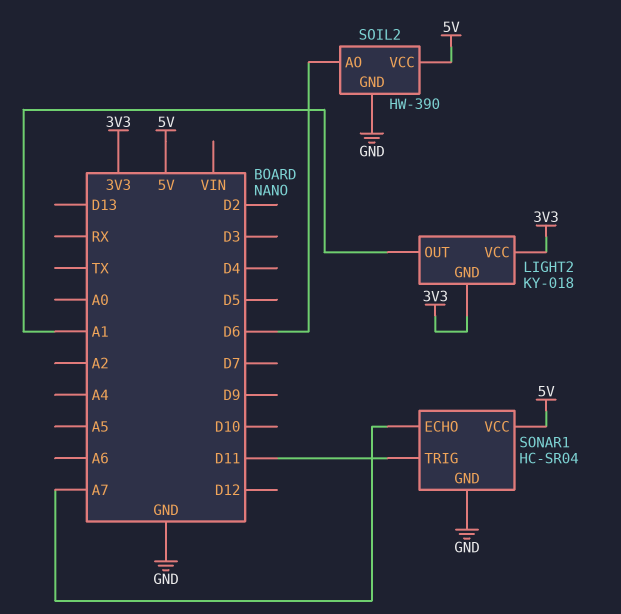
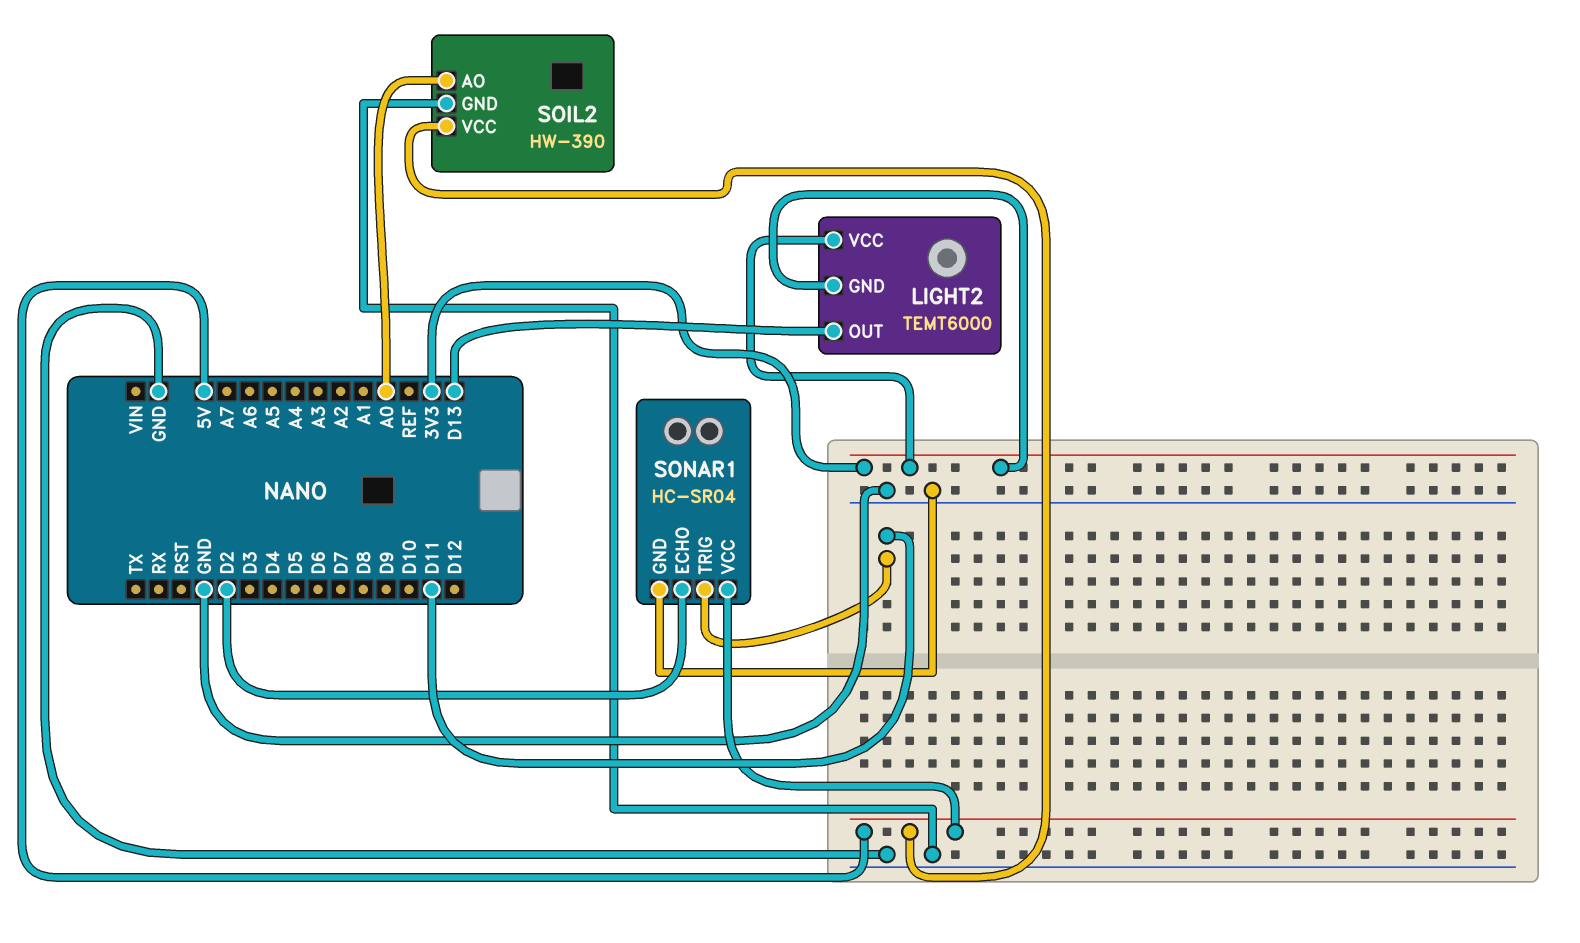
LIGHT2: KY-018 -> TEMT6000
LIGHT2 pin OUT: A1 -> D13
SOIL2 pin AO: D6 -> A0
SONAR1 pin ECHO: A7 -> D2

